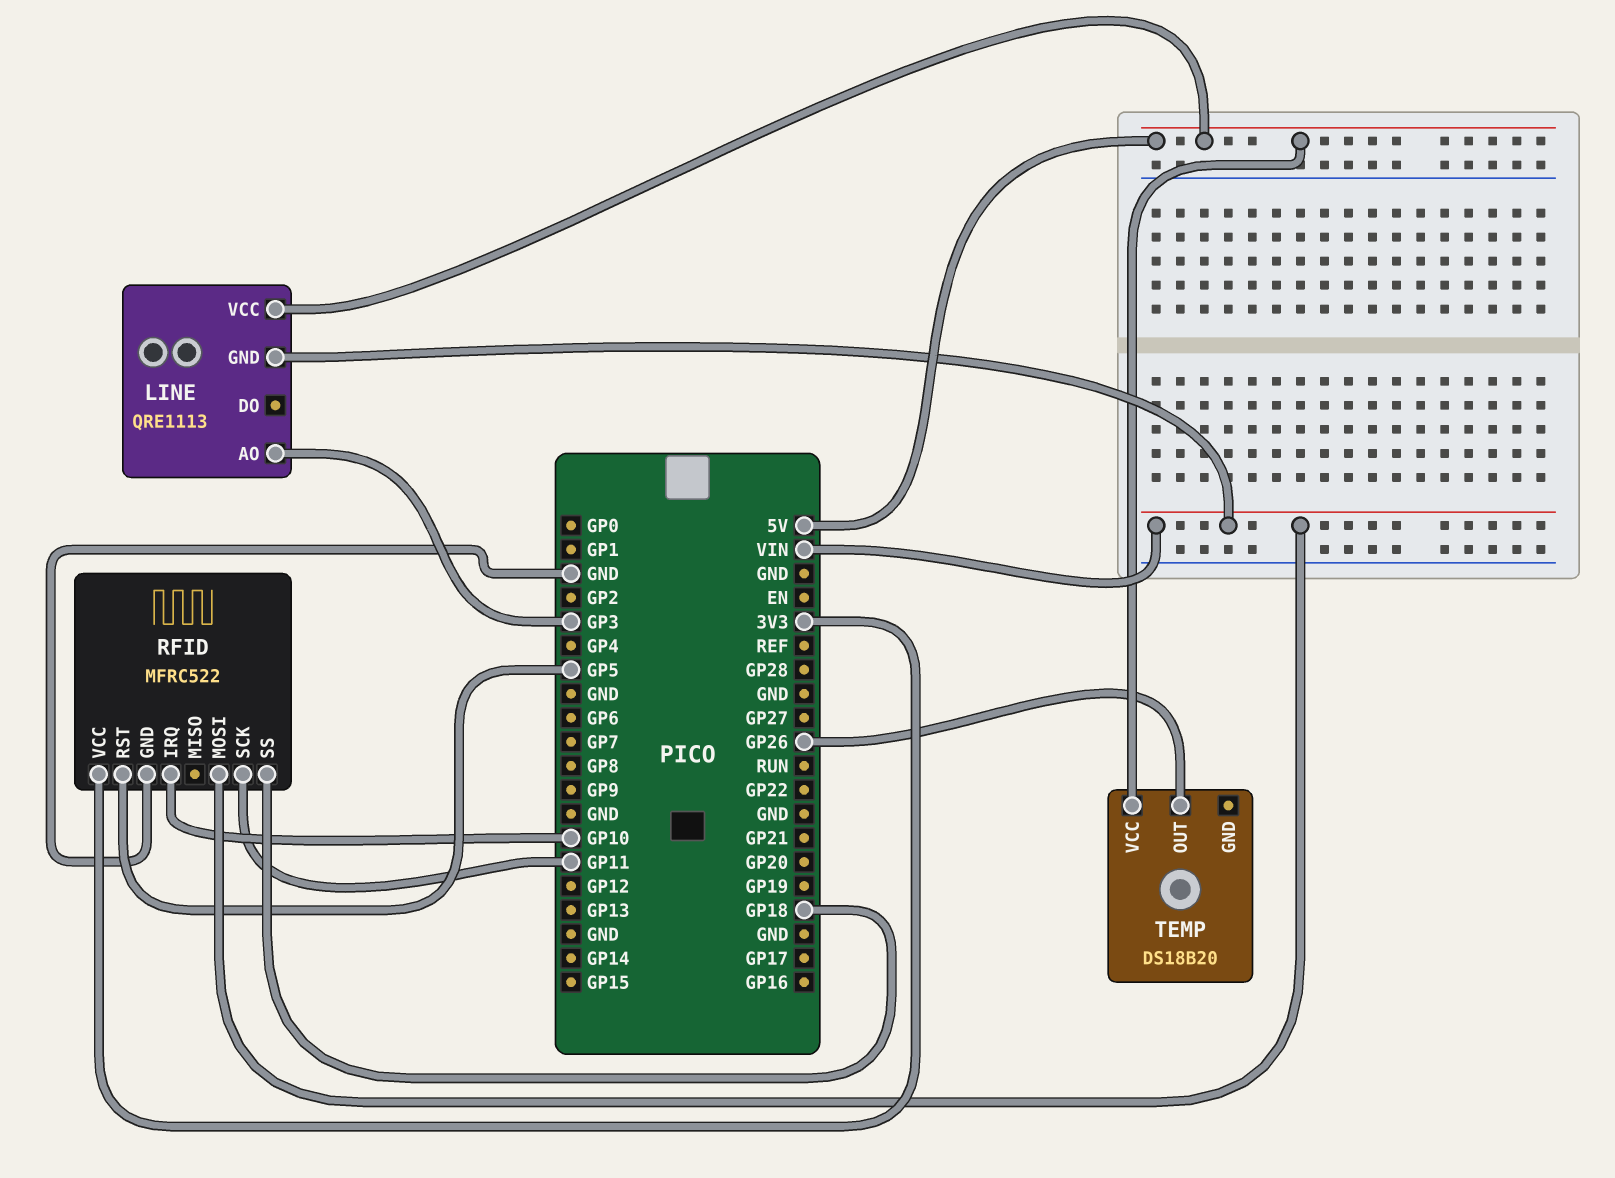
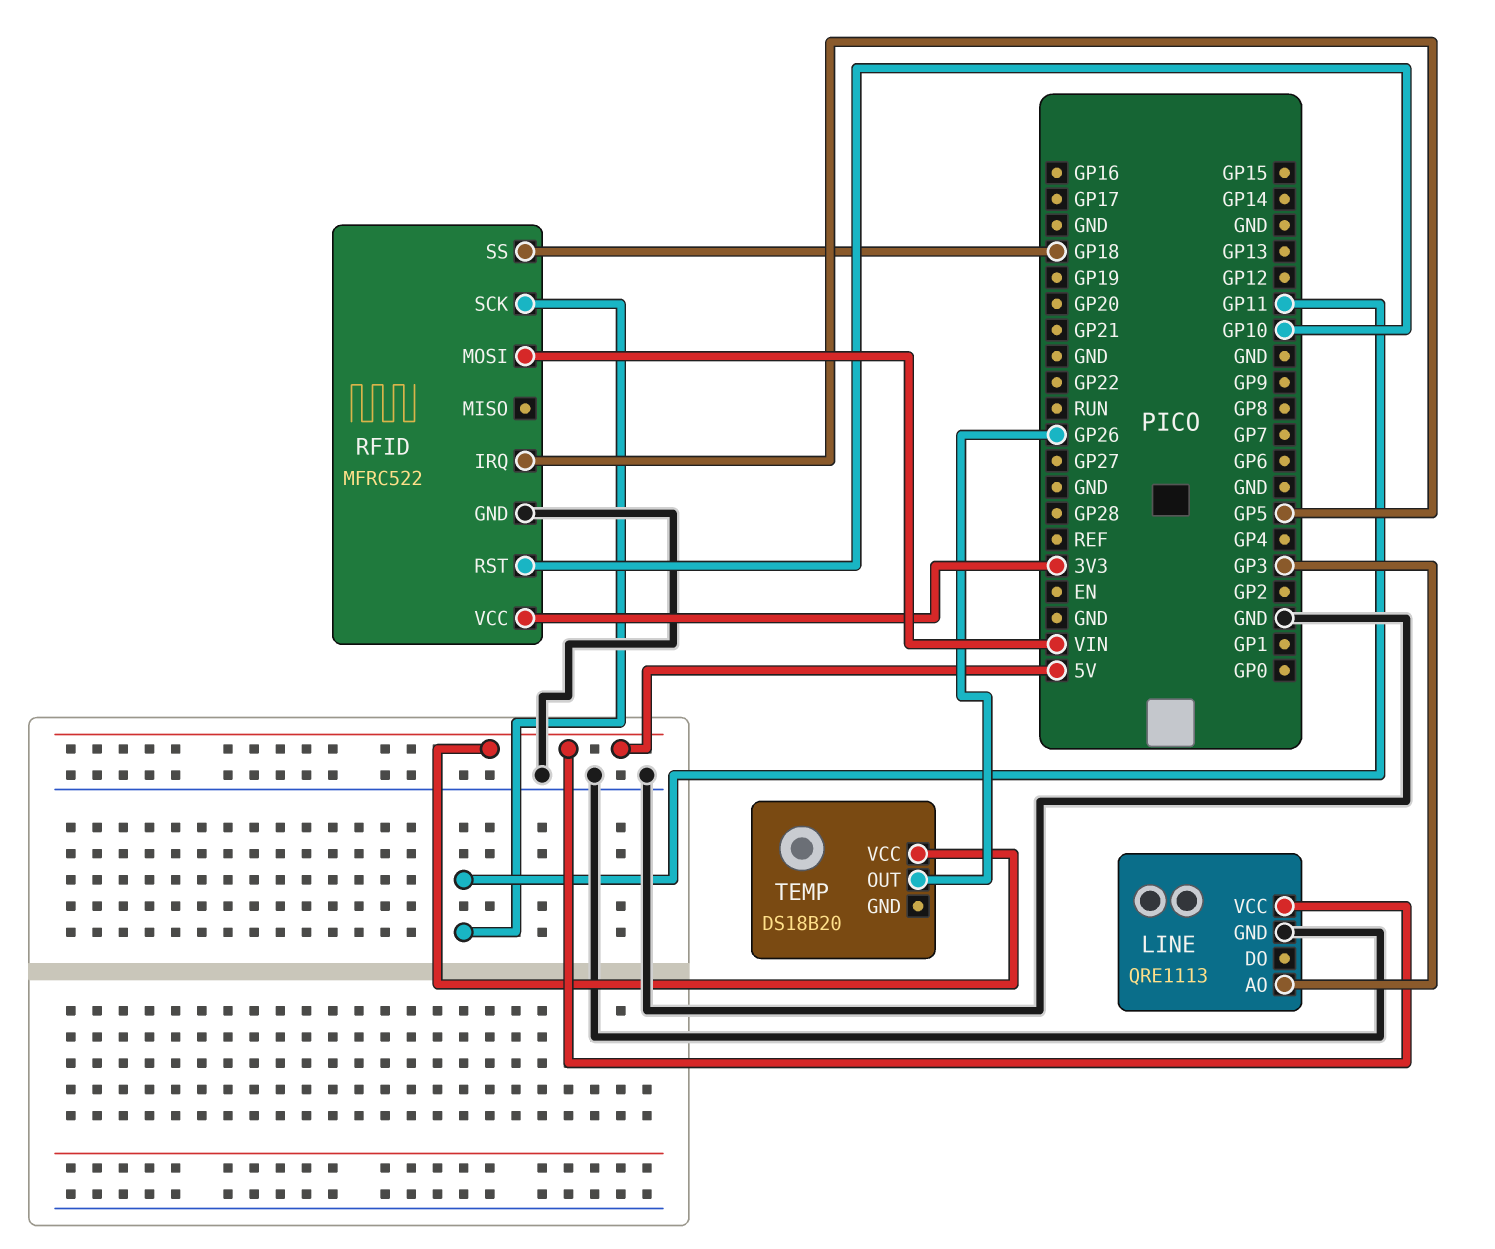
LINE pin GND: VIN -> GND
RFID pin IRQ: GP10 -> GP5
RFID pin RST: GP5 -> GP10

